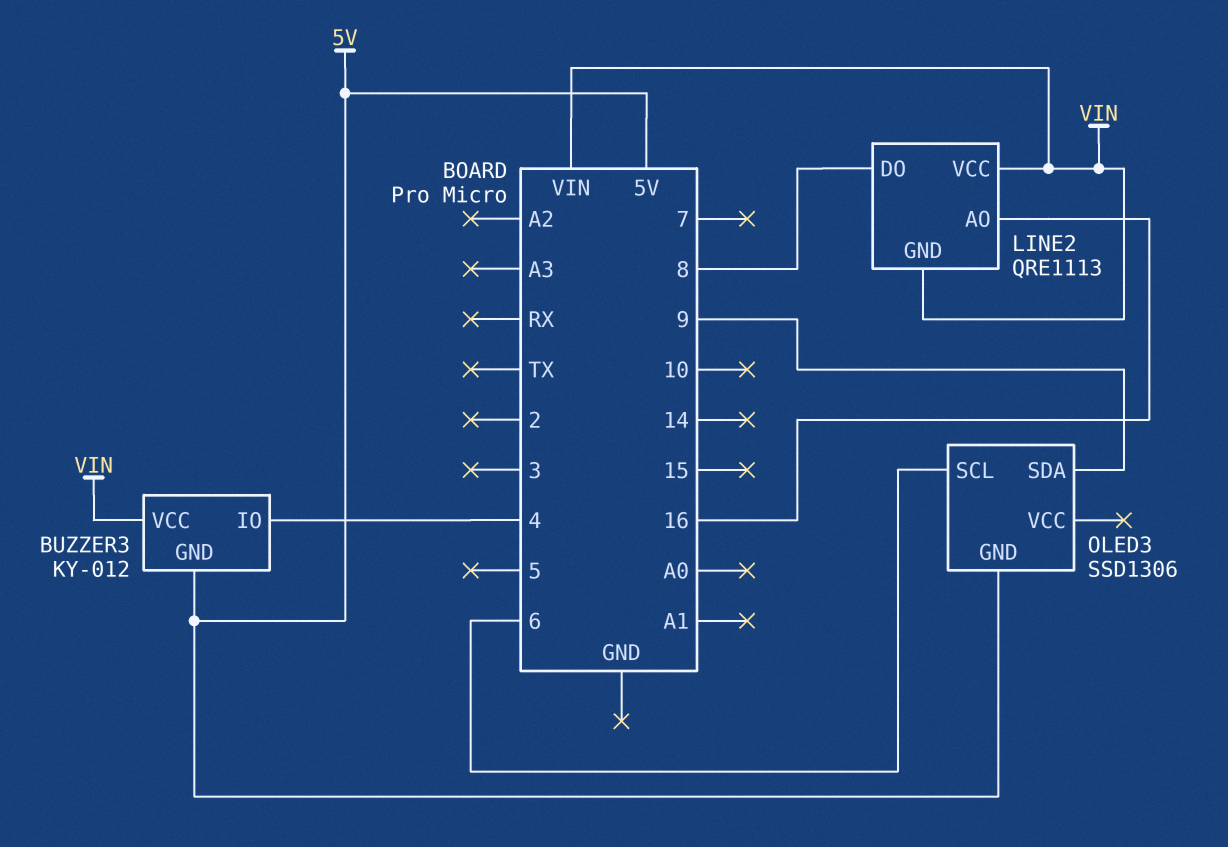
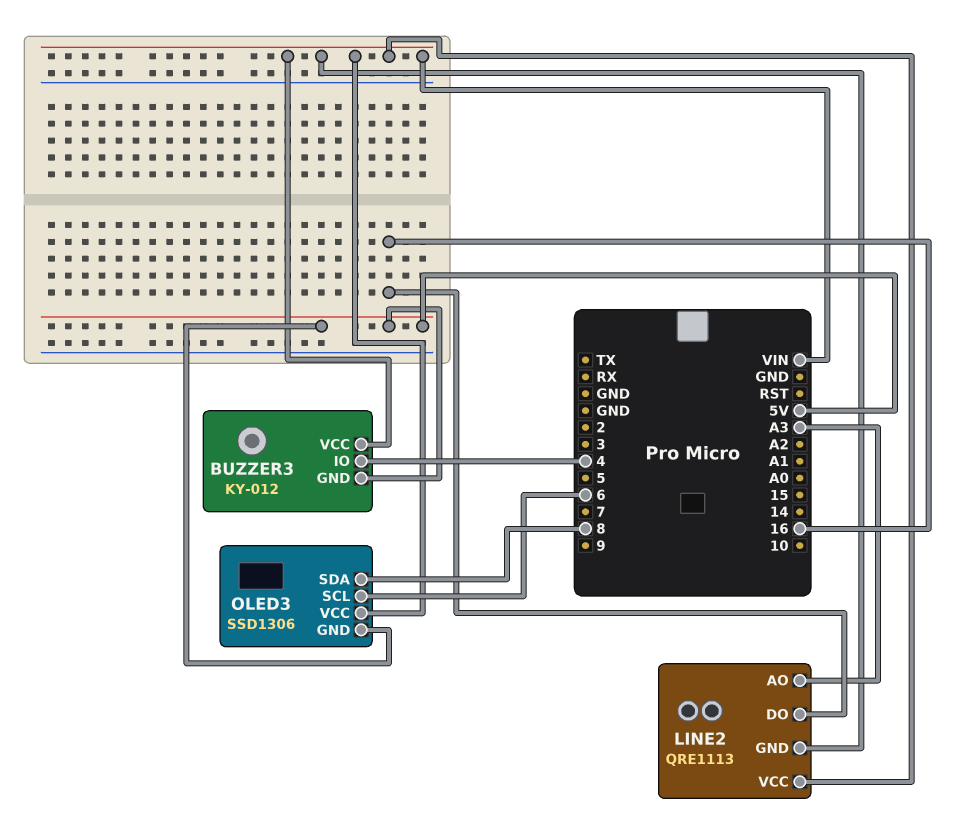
LINE2 pin AO: 16 -> A3
LINE2 pin DO: 8 -> 16
OLED3 pin SDA: 9 -> 8
OLED3 pin VCC: none -> VIN

